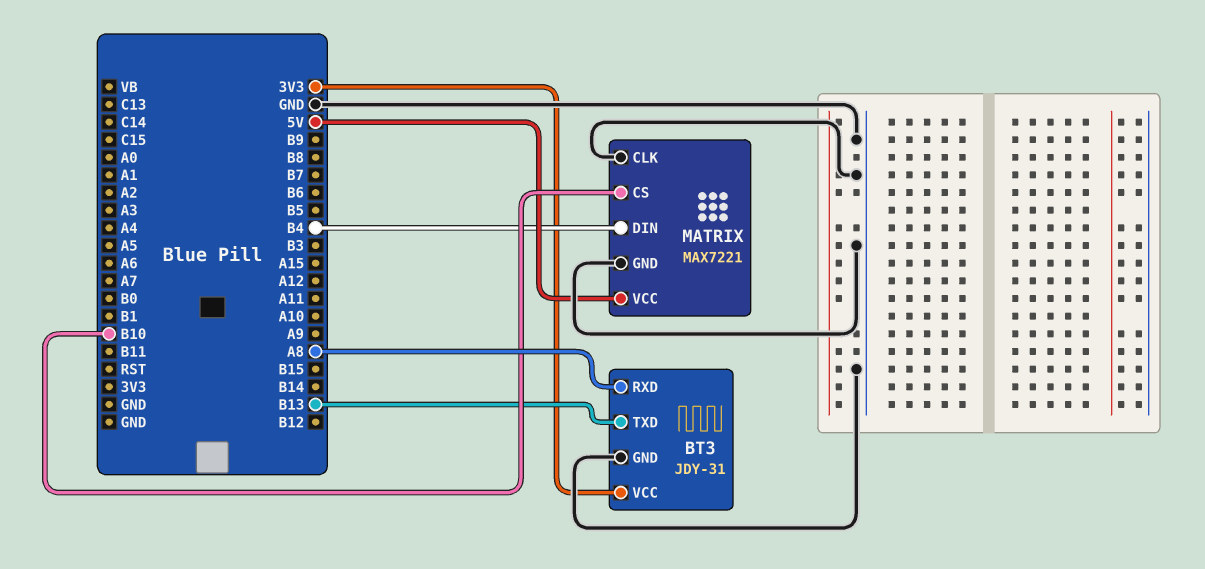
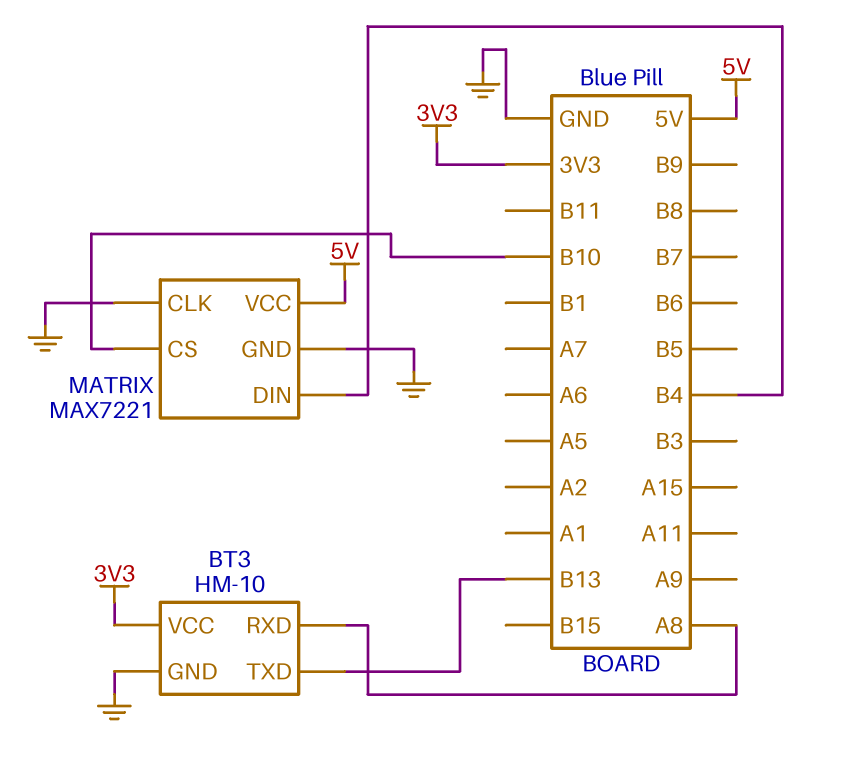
BT3: JDY-31 -> HM-10

